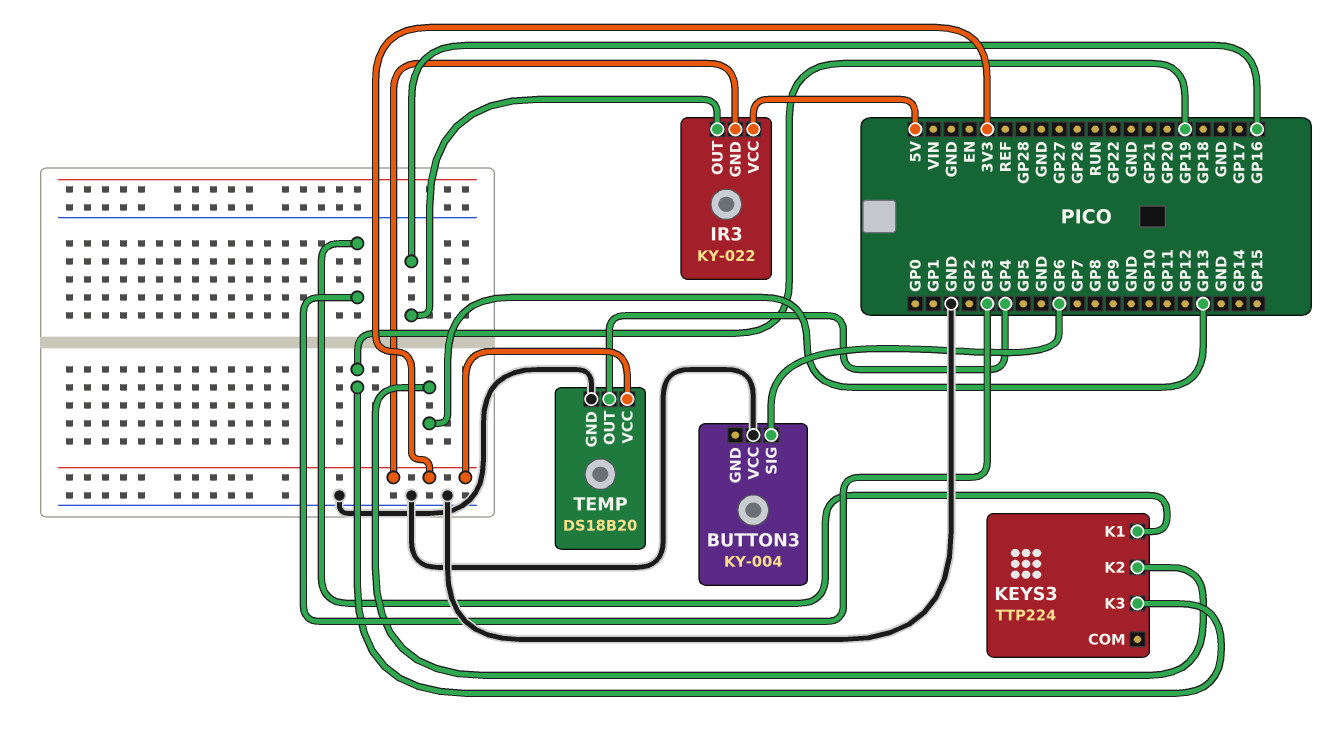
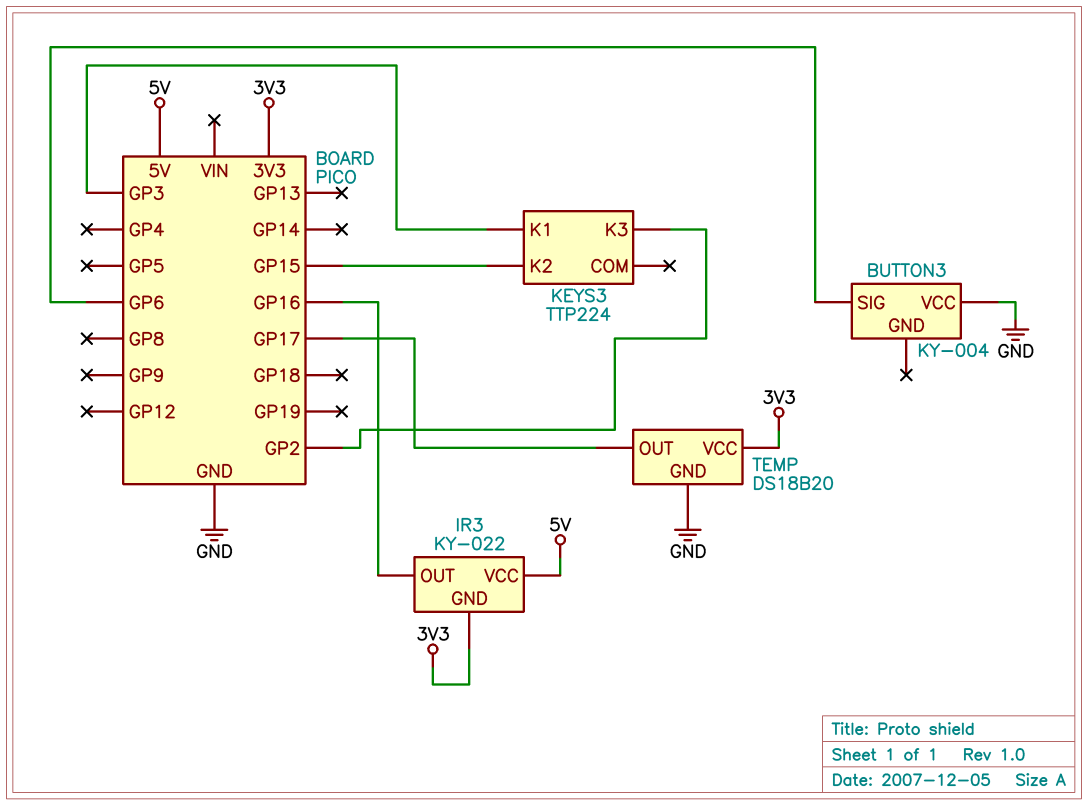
KEYS3 pin K2: GP13 -> GP15
KEYS3 pin K3: GP19 -> GP2
TEMP pin OUT: GP4 -> GP17

